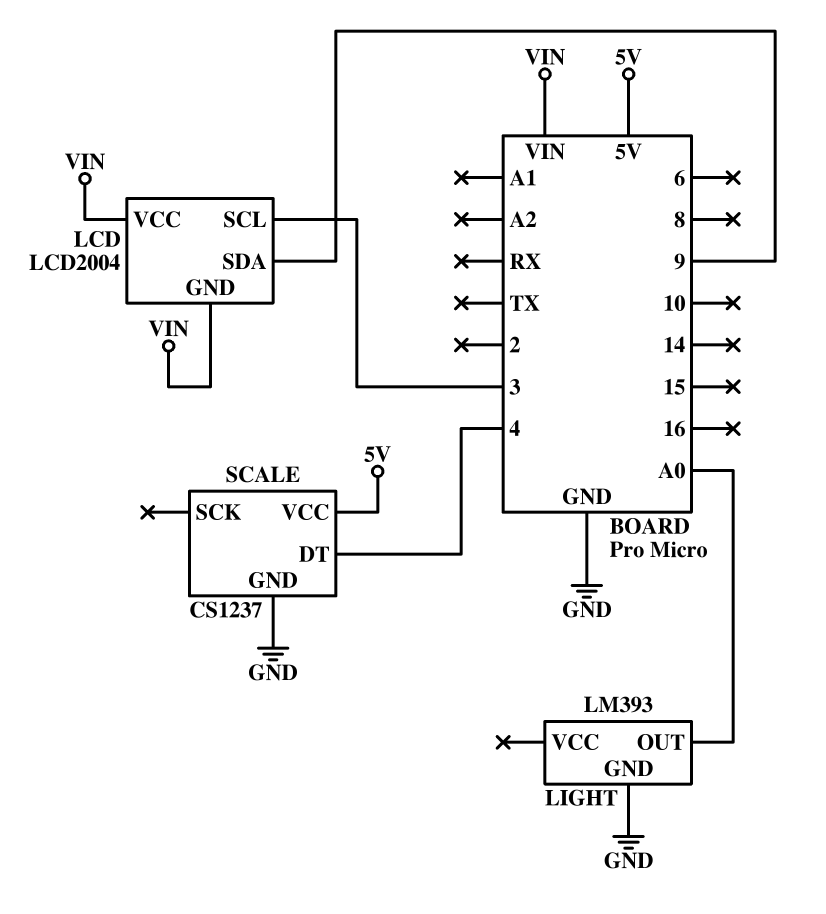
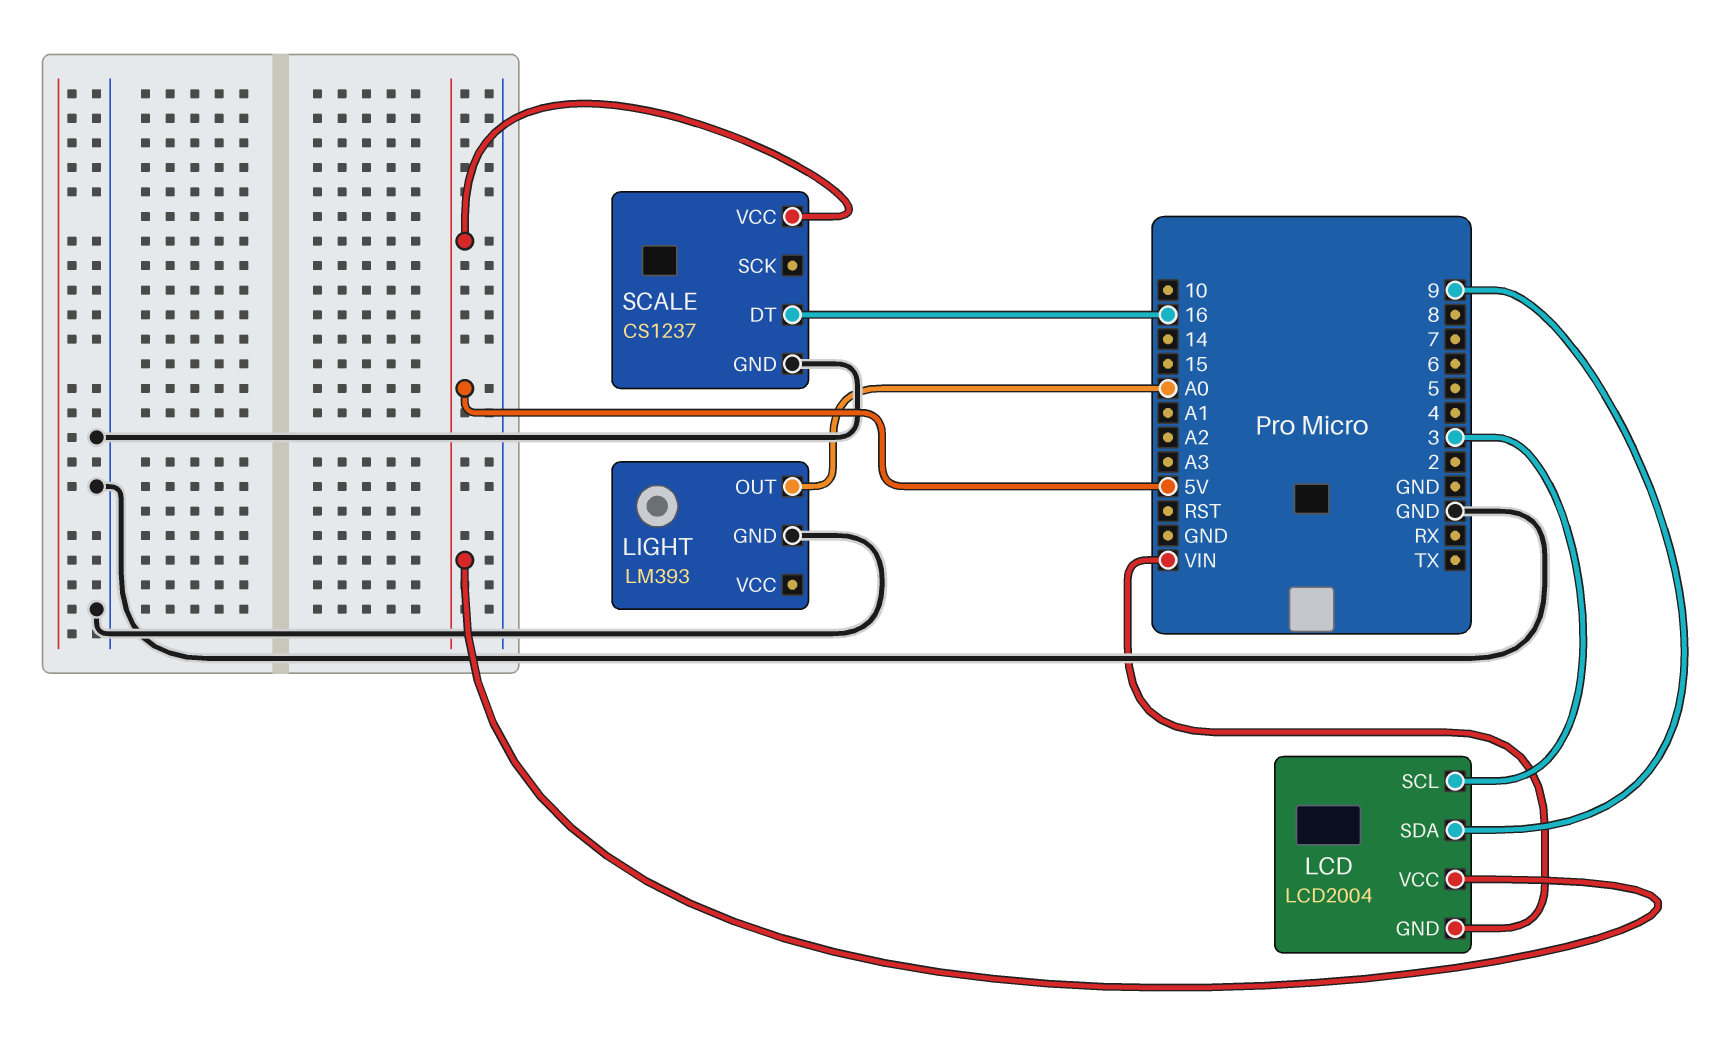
LCD pin VCC: VIN -> 5V
SCALE pin DT: 4 -> 16

